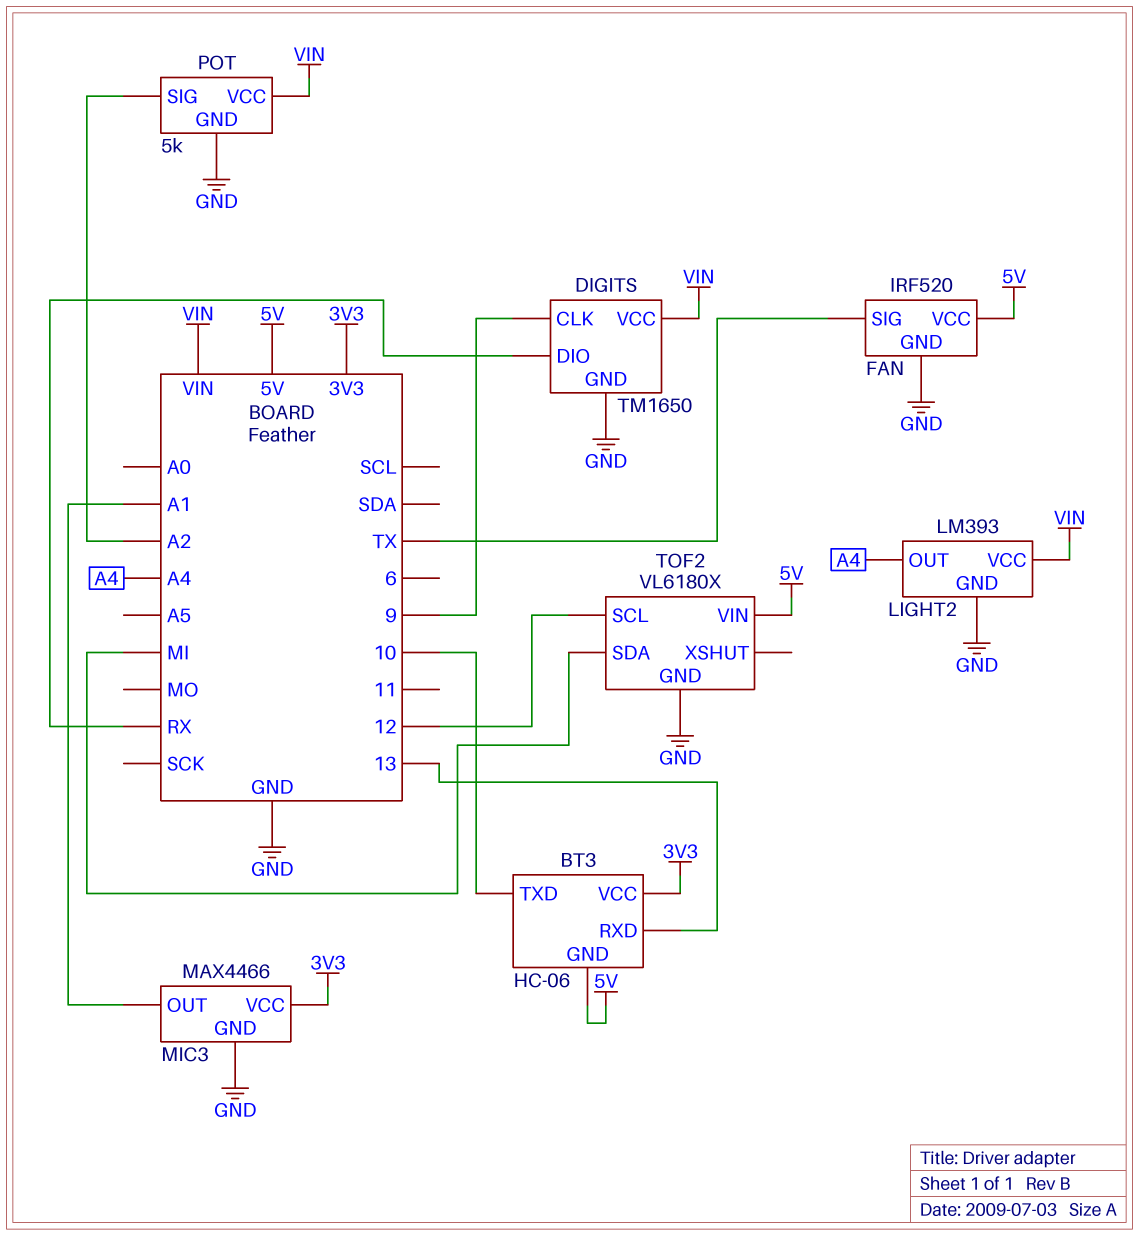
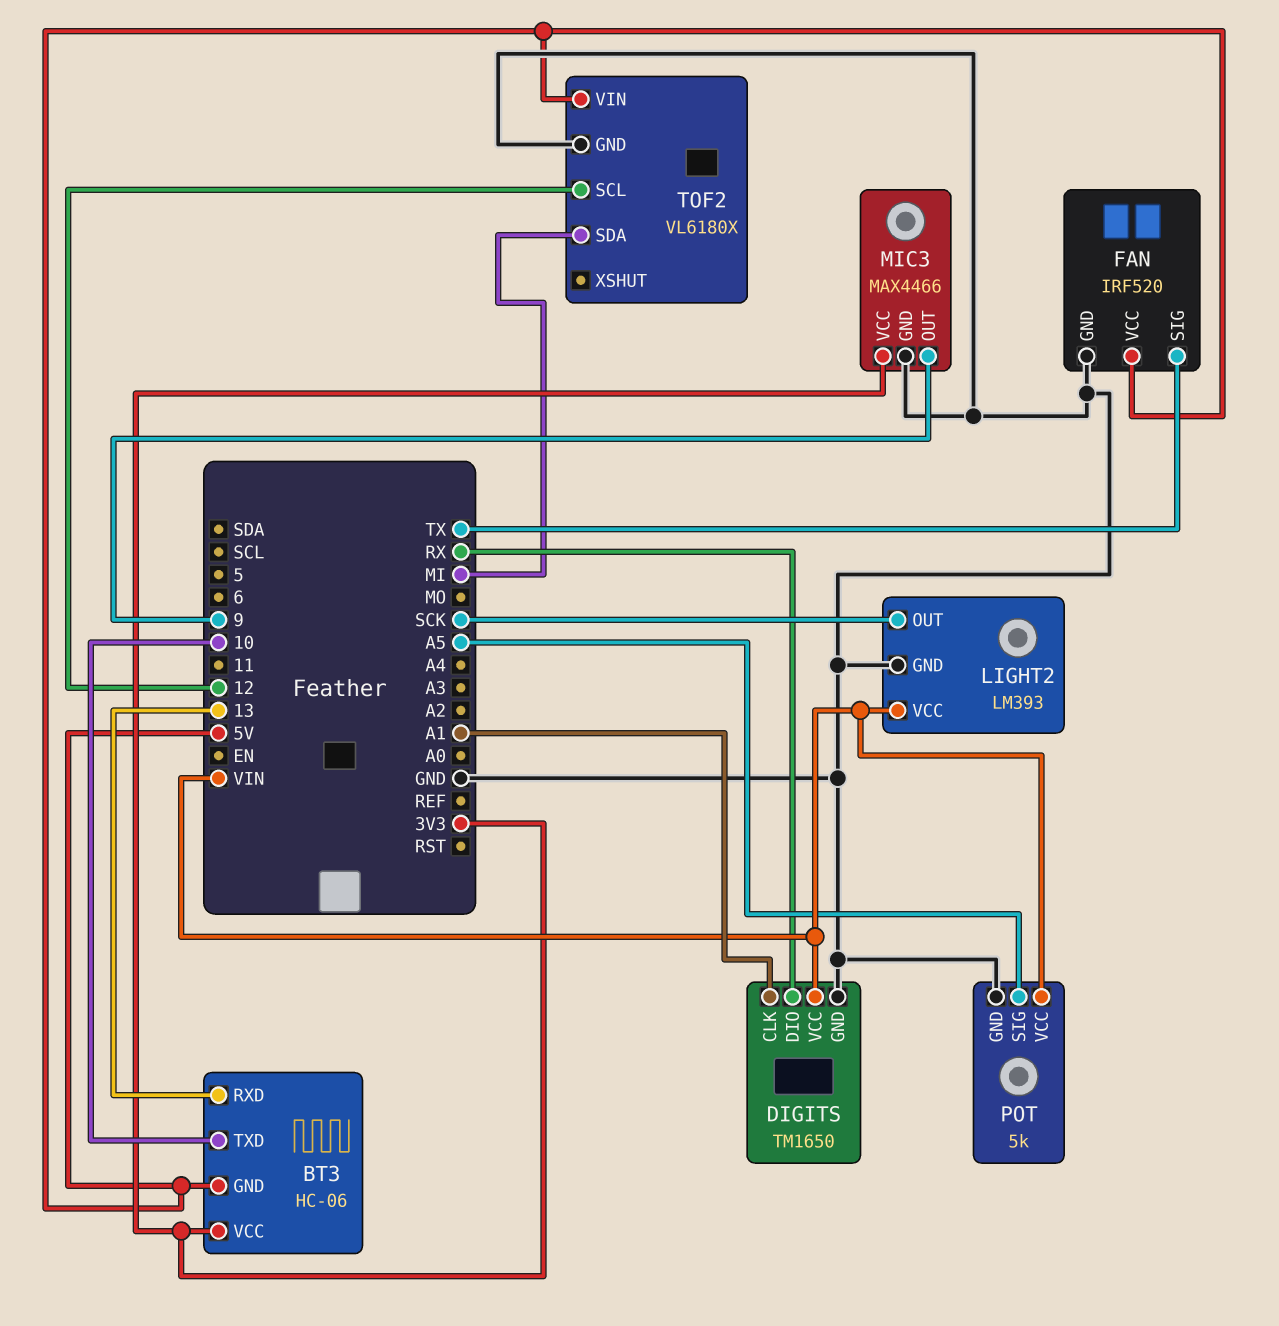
DIGITS pin CLK: 9 -> A1
LIGHT2 pin OUT: A4 -> SCK
MIC3 pin OUT: A1 -> 9
POT pin SIG: A2 -> A5

